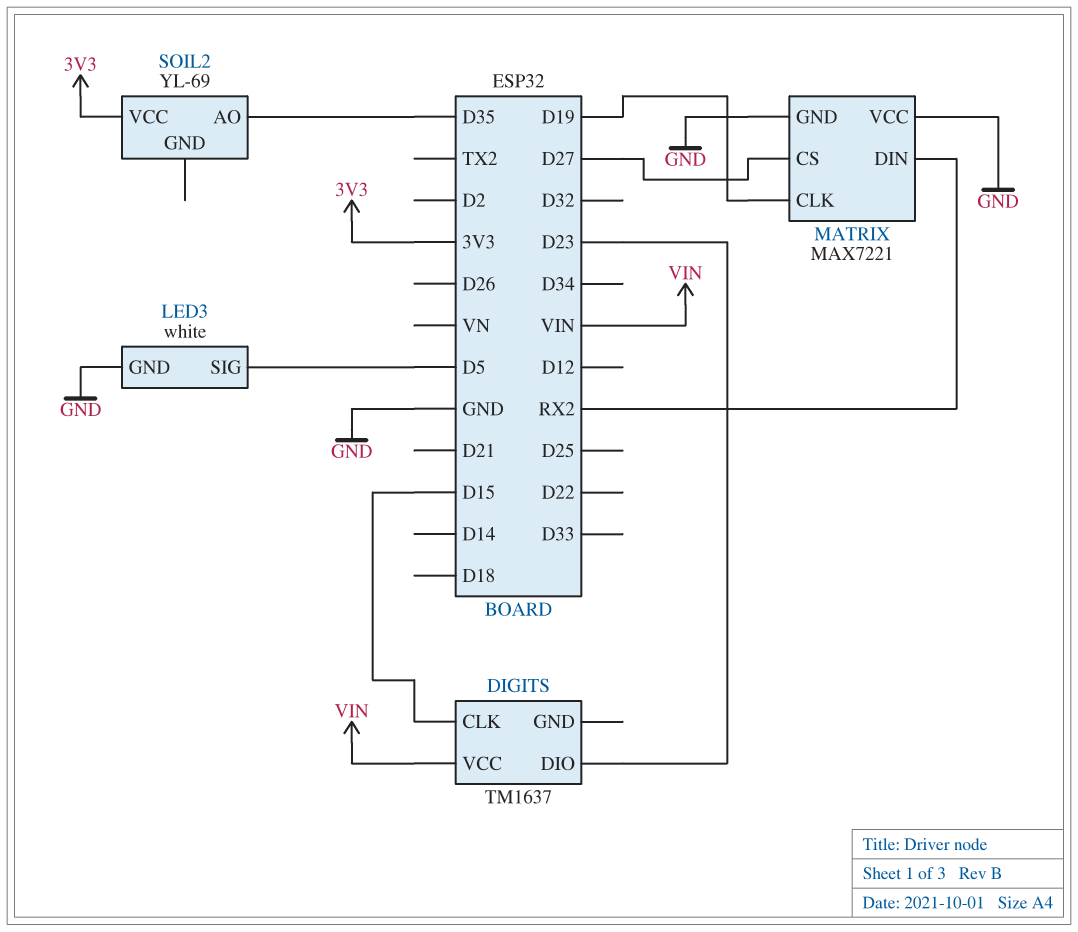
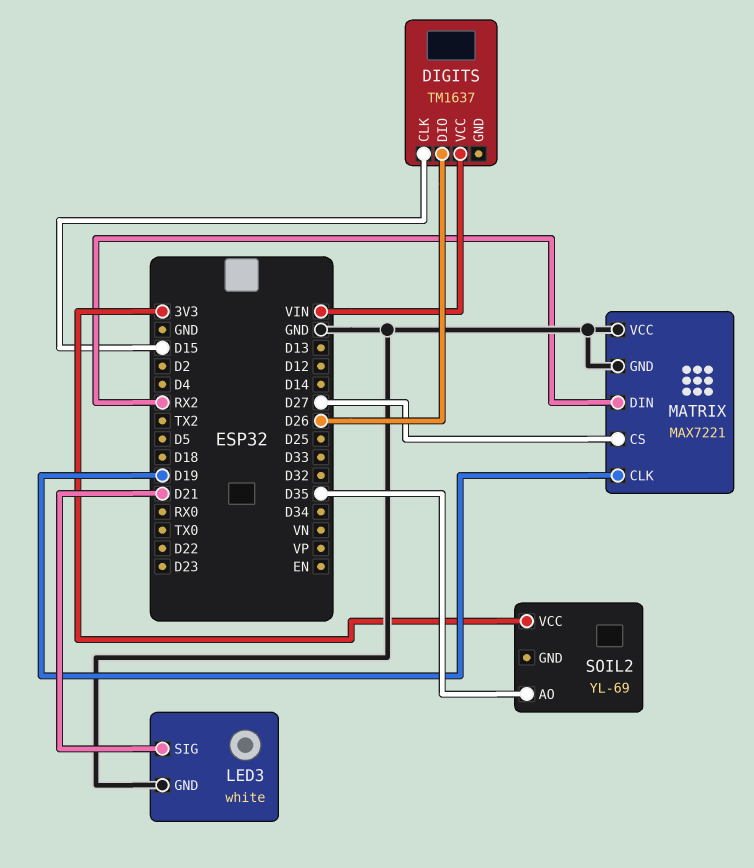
DIGITS pin DIO: D23 -> D26
LED3 pin SIG: D5 -> D21

